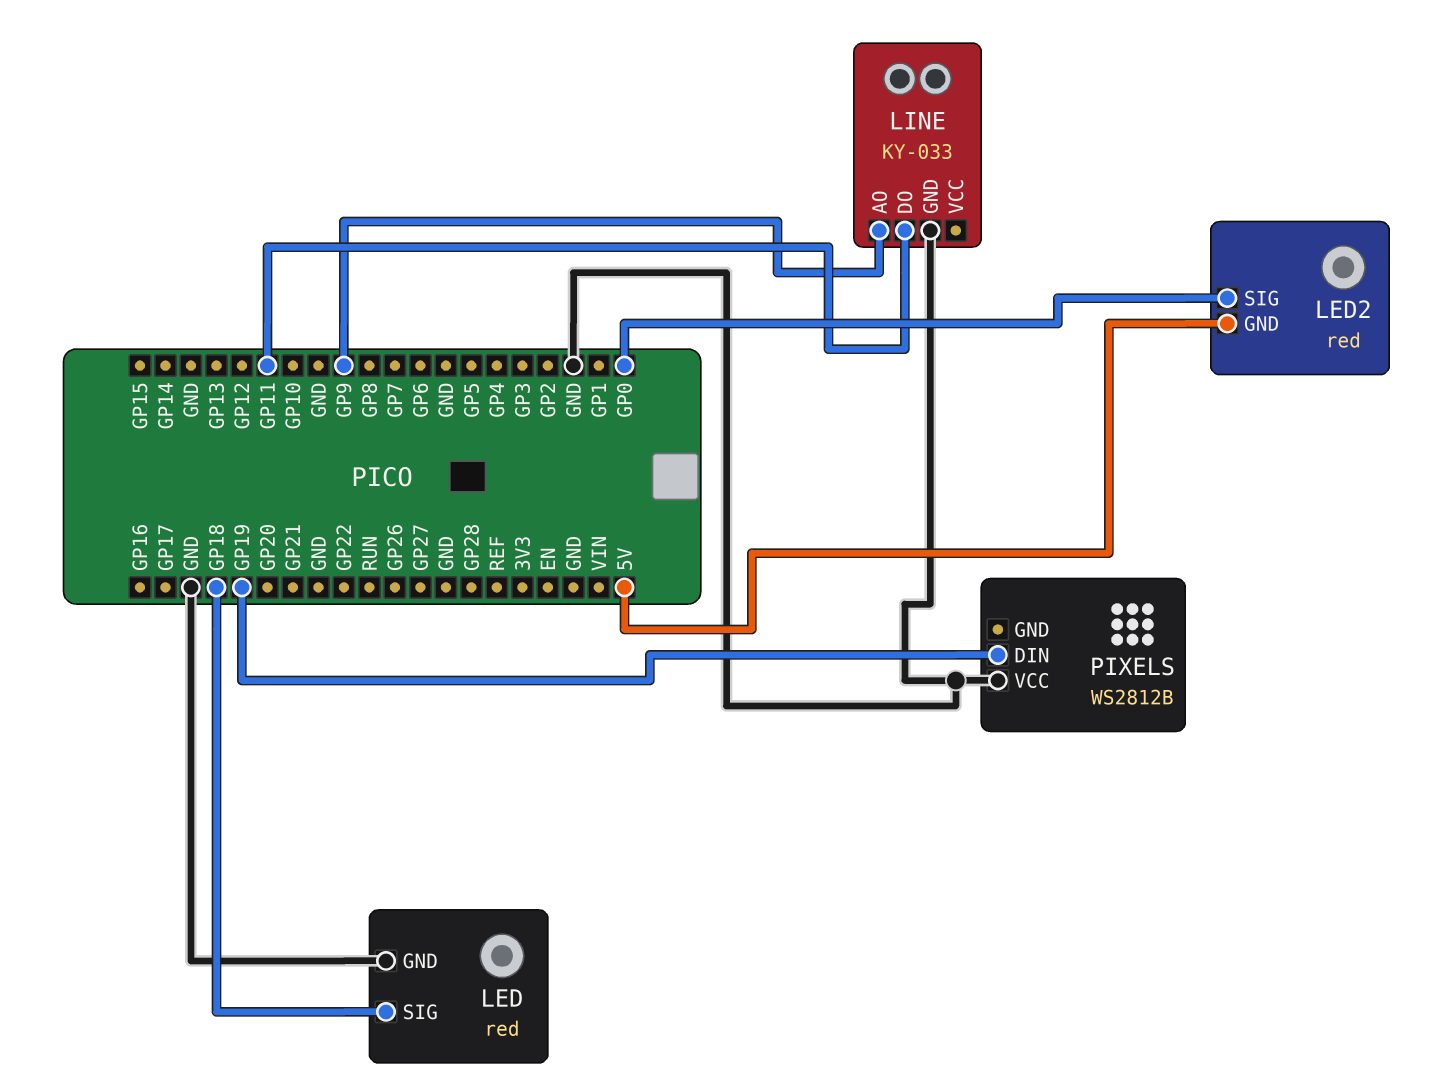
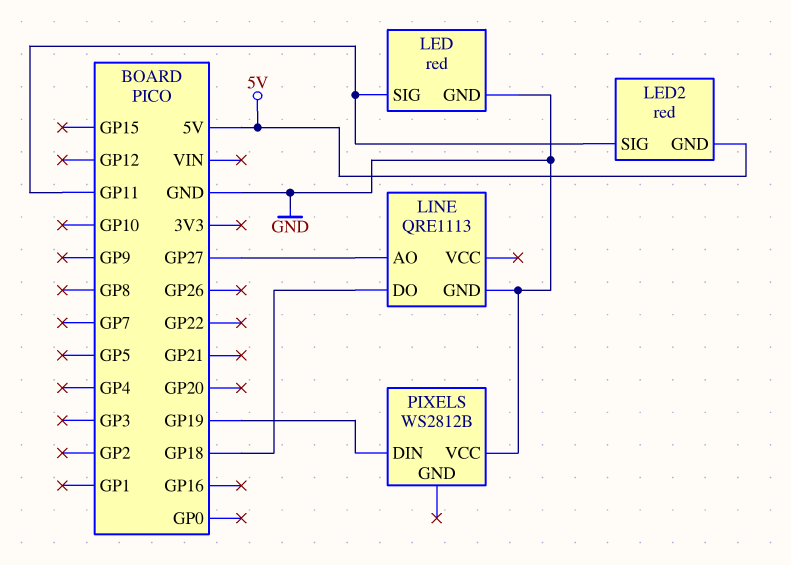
LED pin SIG: GP18 -> GP11
LED2 pin SIG: GP0 -> GP11
LINE: KY-033 -> QRE1113
LINE pin AO: GP9 -> GP27
LINE pin DO: GP11 -> GP18

